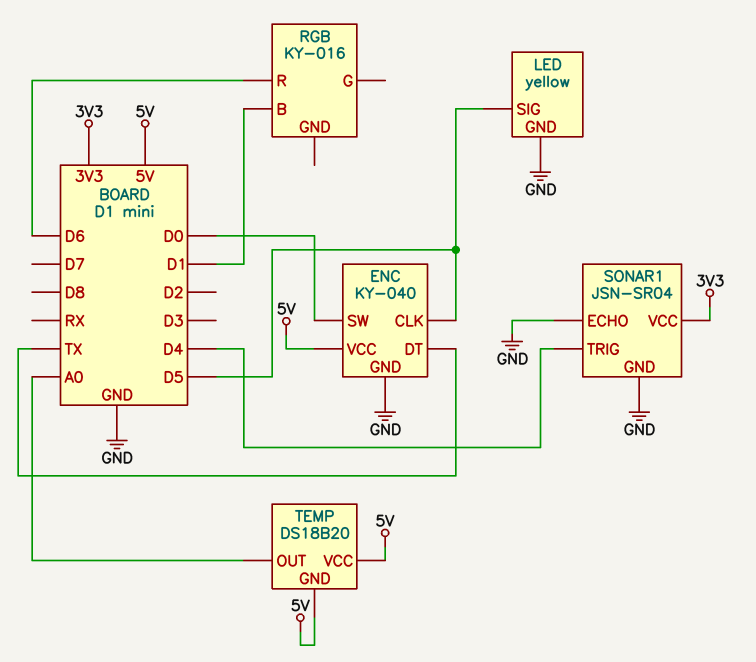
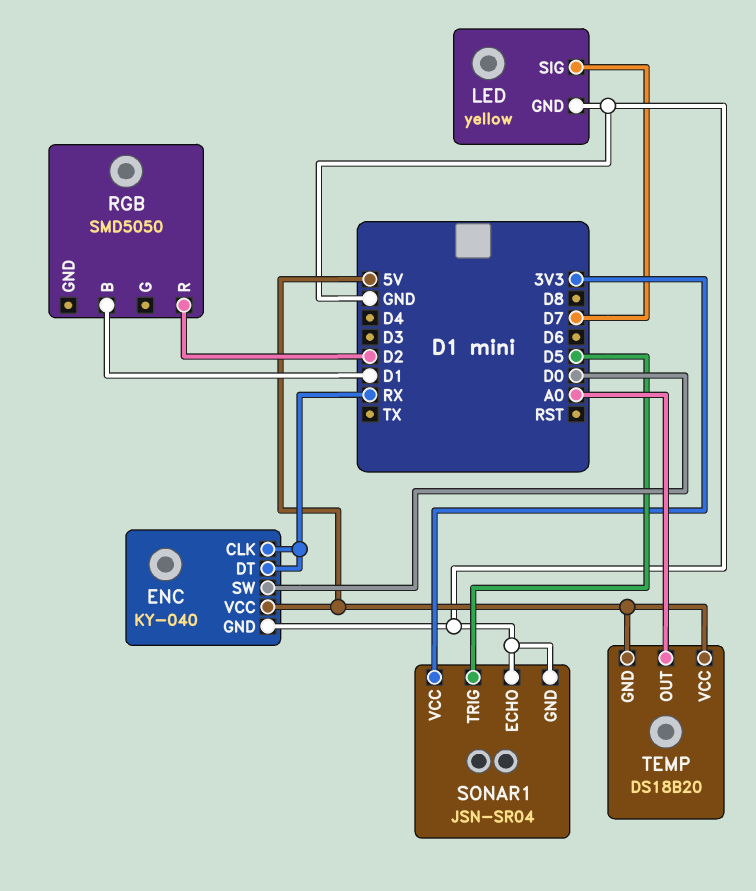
ENC pin CLK: D5 -> RX
ENC pin DT: TX -> RX
LED pin SIG: D5 -> D7
RGB: KY-016 -> SMD5050
RGB pin R: D6 -> D2
SONAR1 pin TRIG: D4 -> D5

